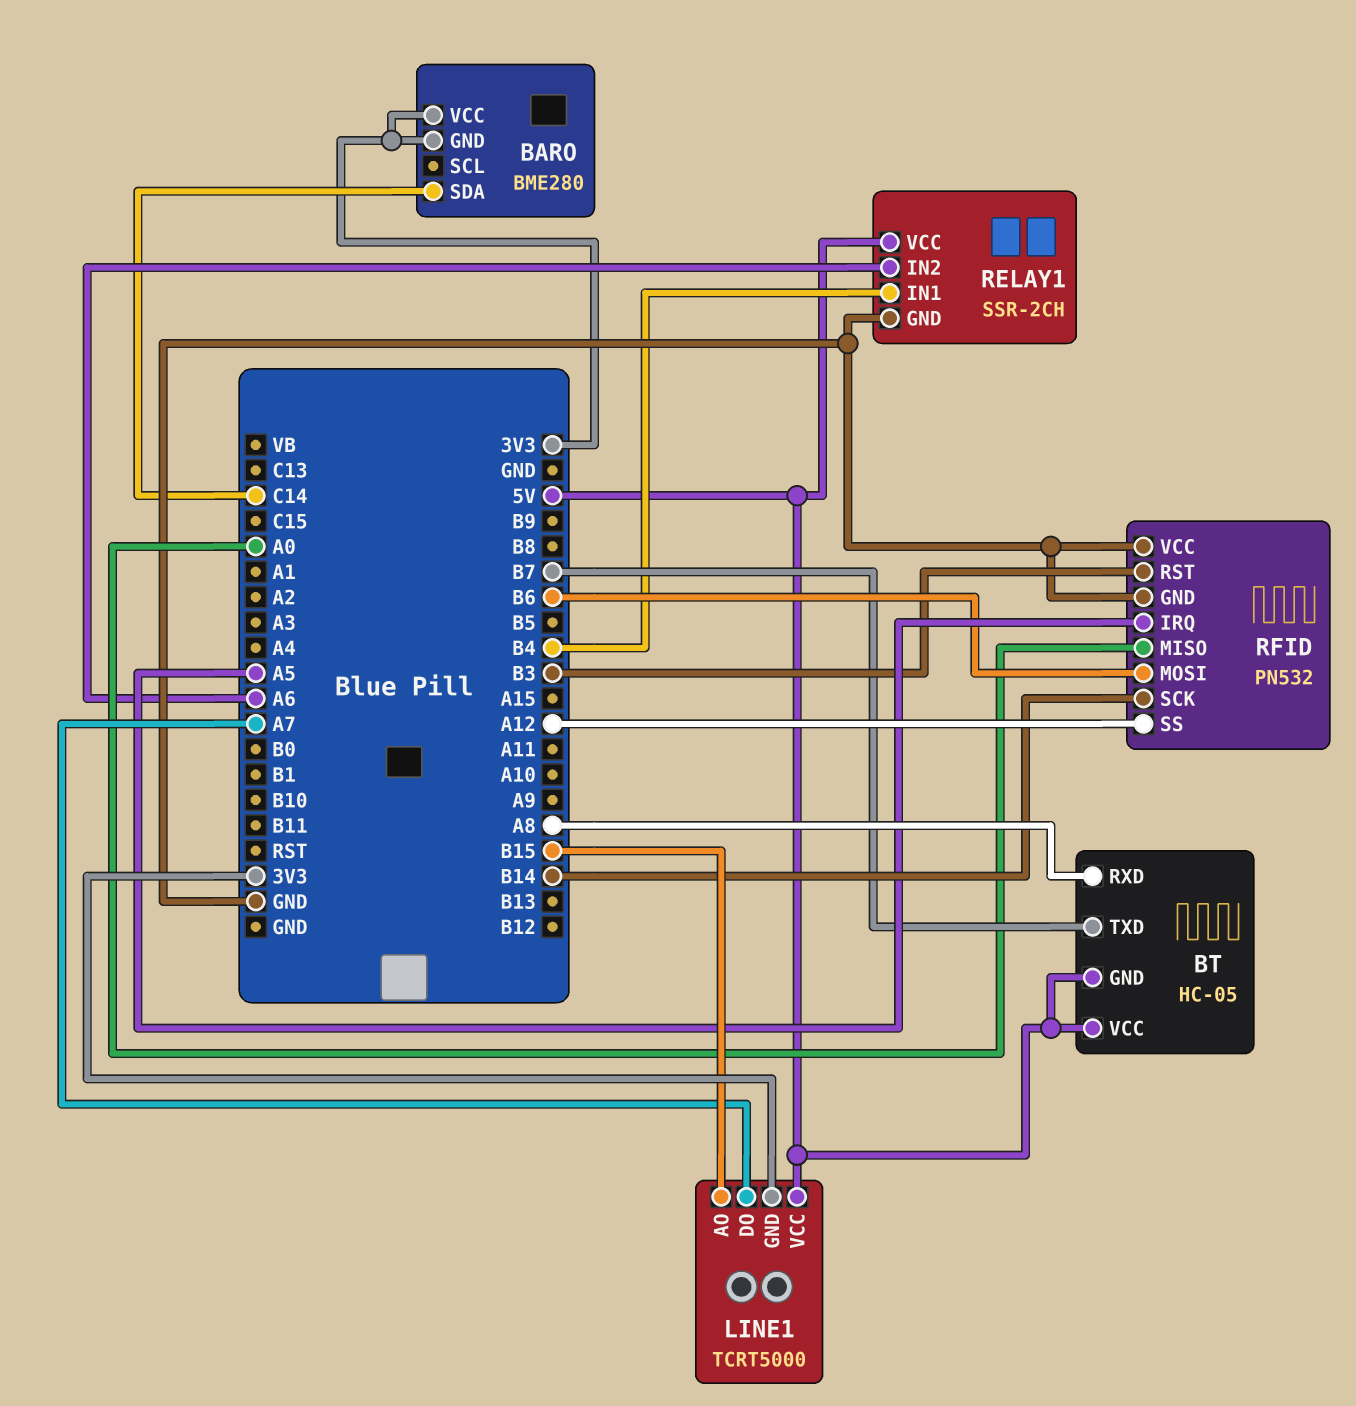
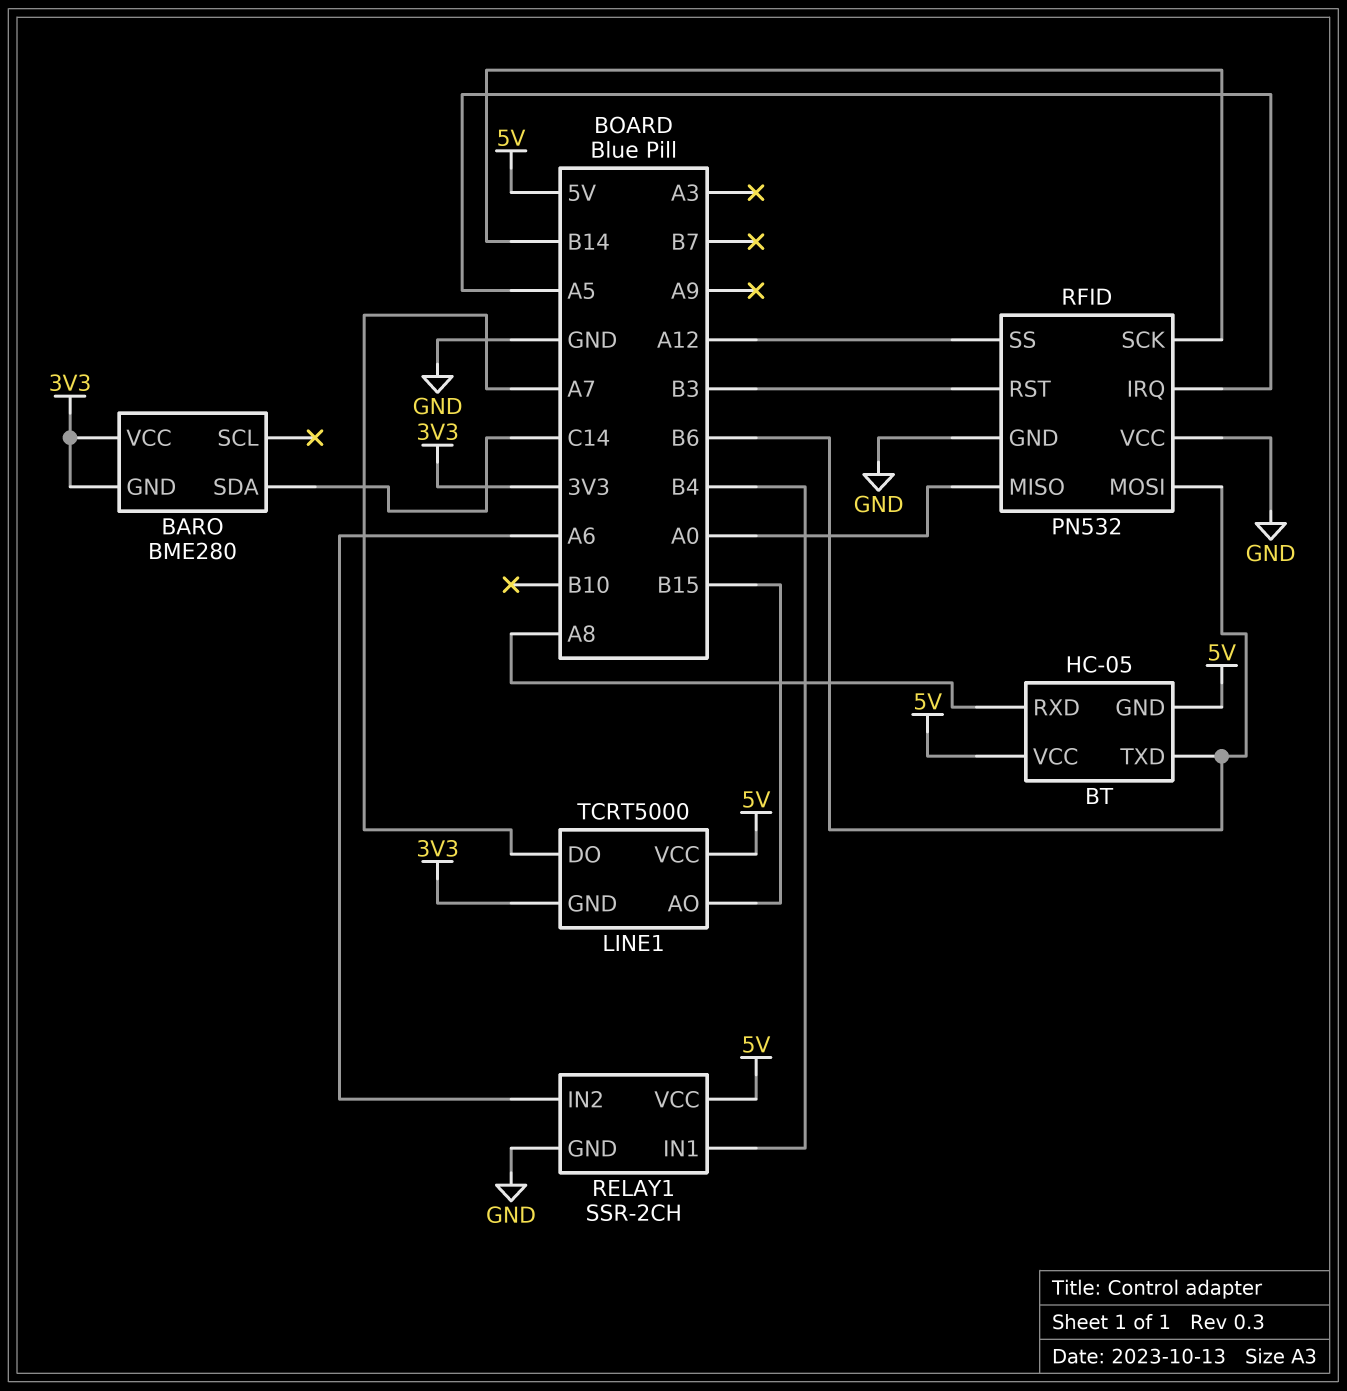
BT pin TXD: B7 -> B6

